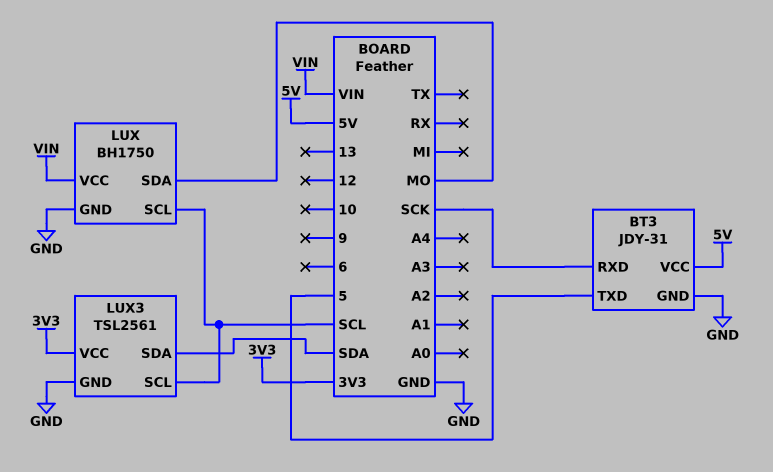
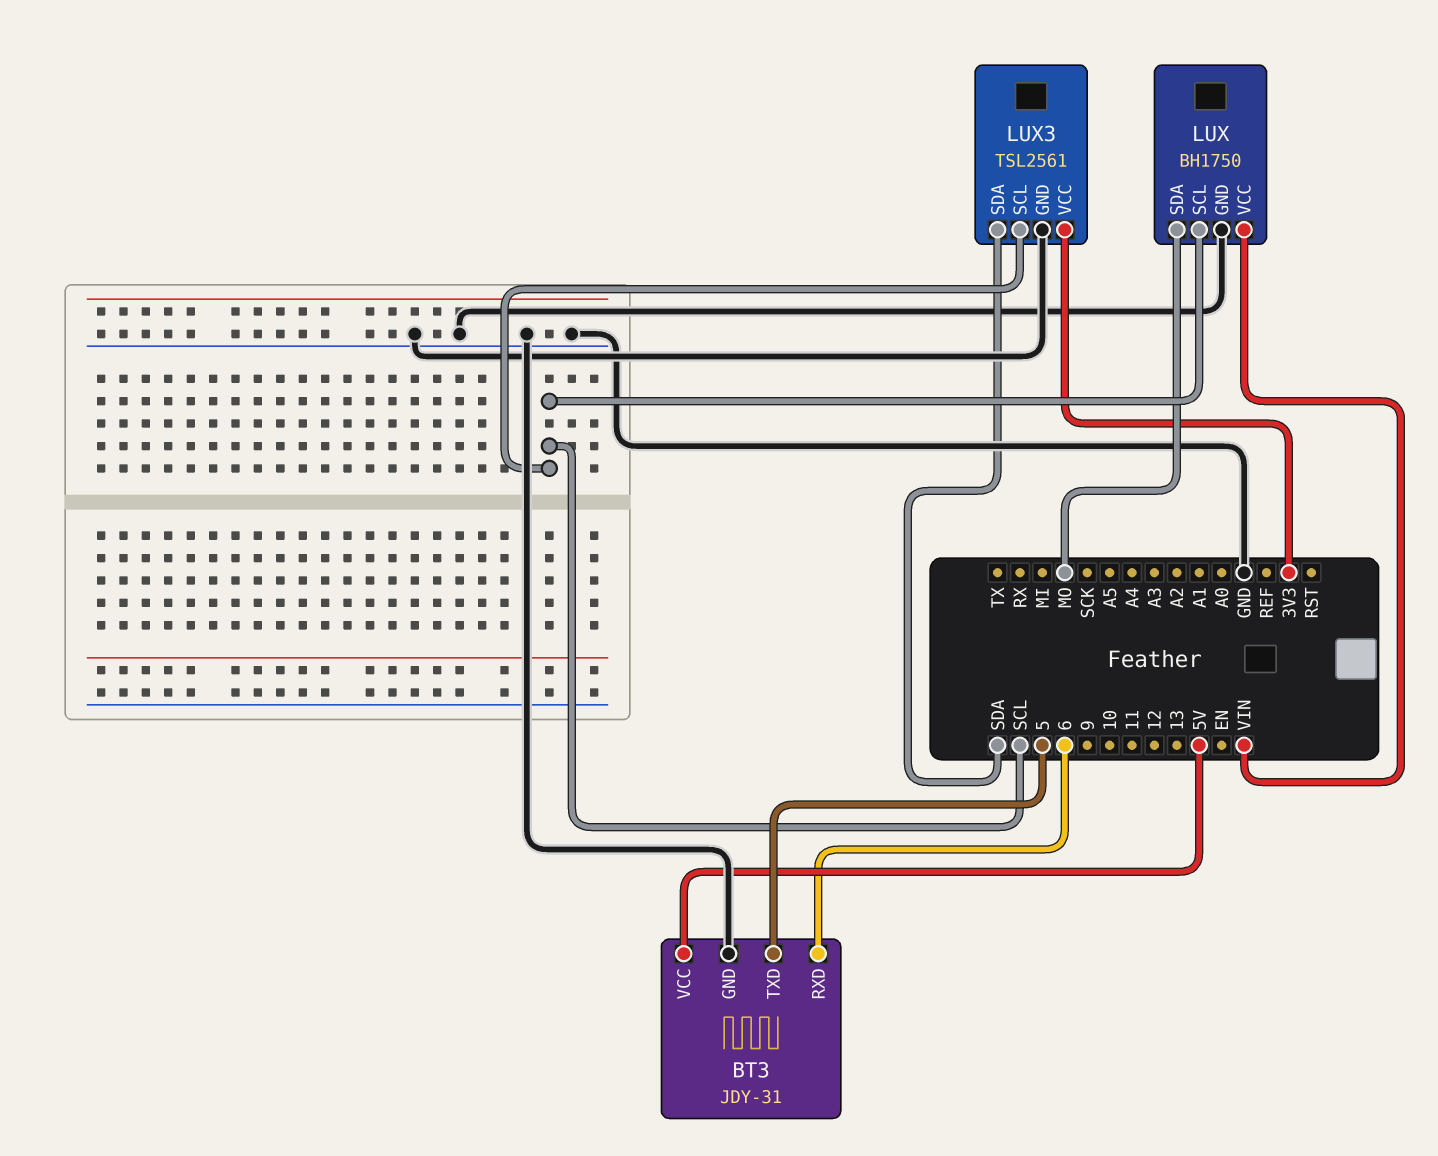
BT3 pin RXD: SCK -> 6

